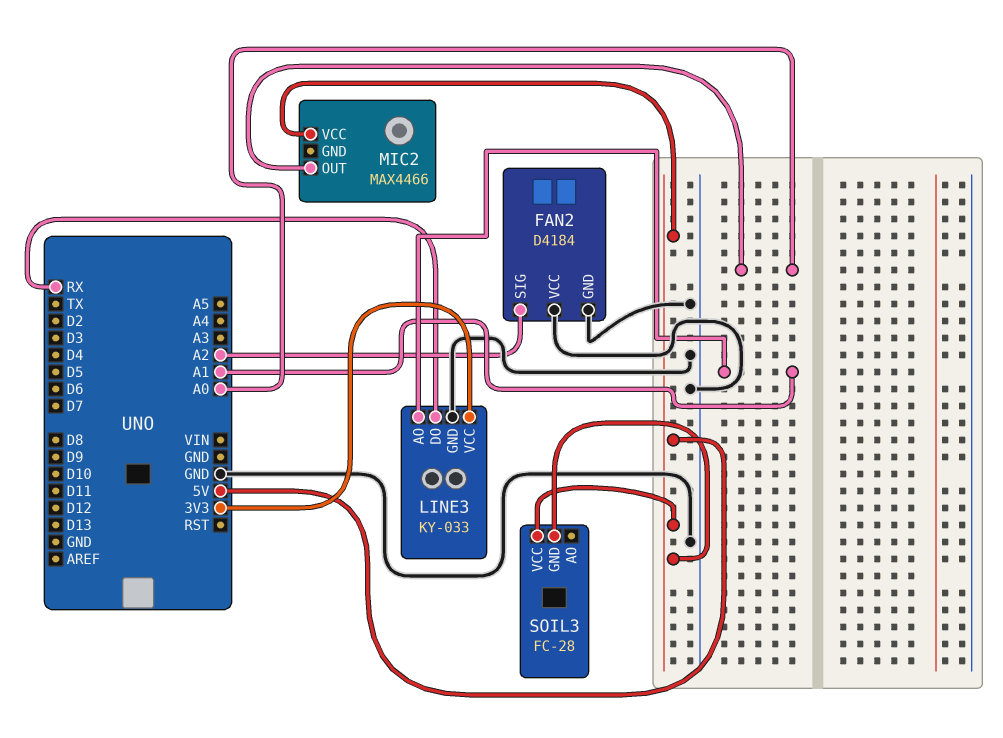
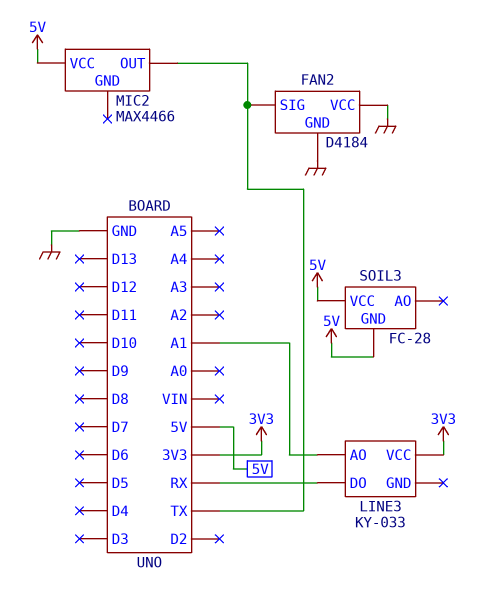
FAN2 pin SIG: A2 -> TX
LINE3 pin GND: GND -> none
MIC2 pin OUT: A0 -> TX

